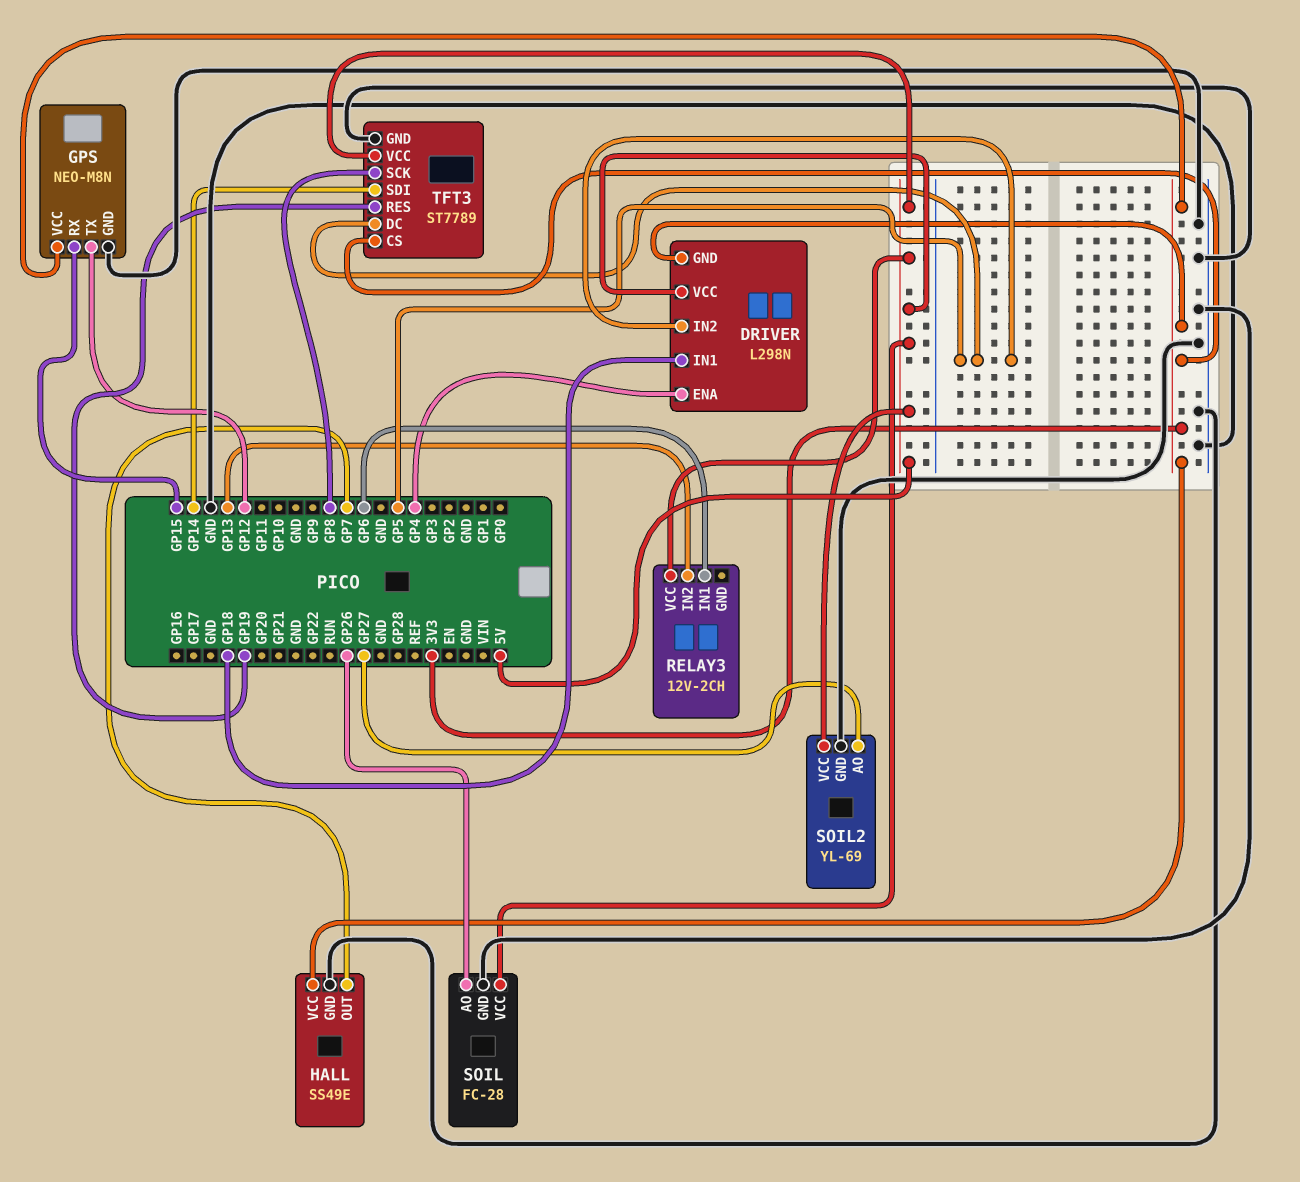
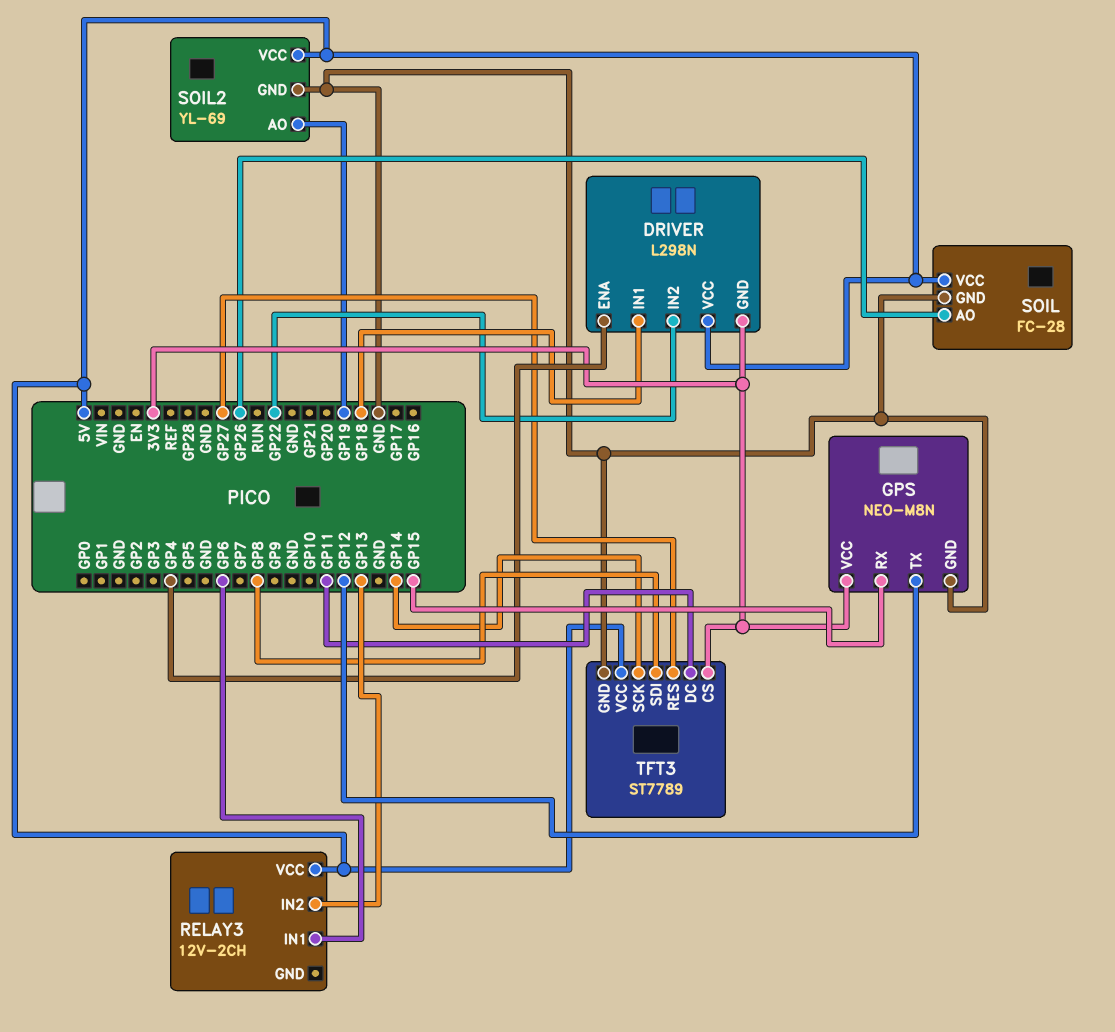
DRIVER pin IN2: GP5 -> GP22
HALL: SS49E -> none
HALL pin GND: GND -> none
HALL pin OUT: GP7 -> none
HALL pin VCC: 3V3 -> none
SOIL2 pin AO: GP27 -> GP19
TFT3 pin DC: GP5 -> GP11
TFT3 pin RES: GP19 -> GP27
TFT3 pin SCK: GP8 -> GP14
TFT3 pin SDI: GP14 -> GP8

